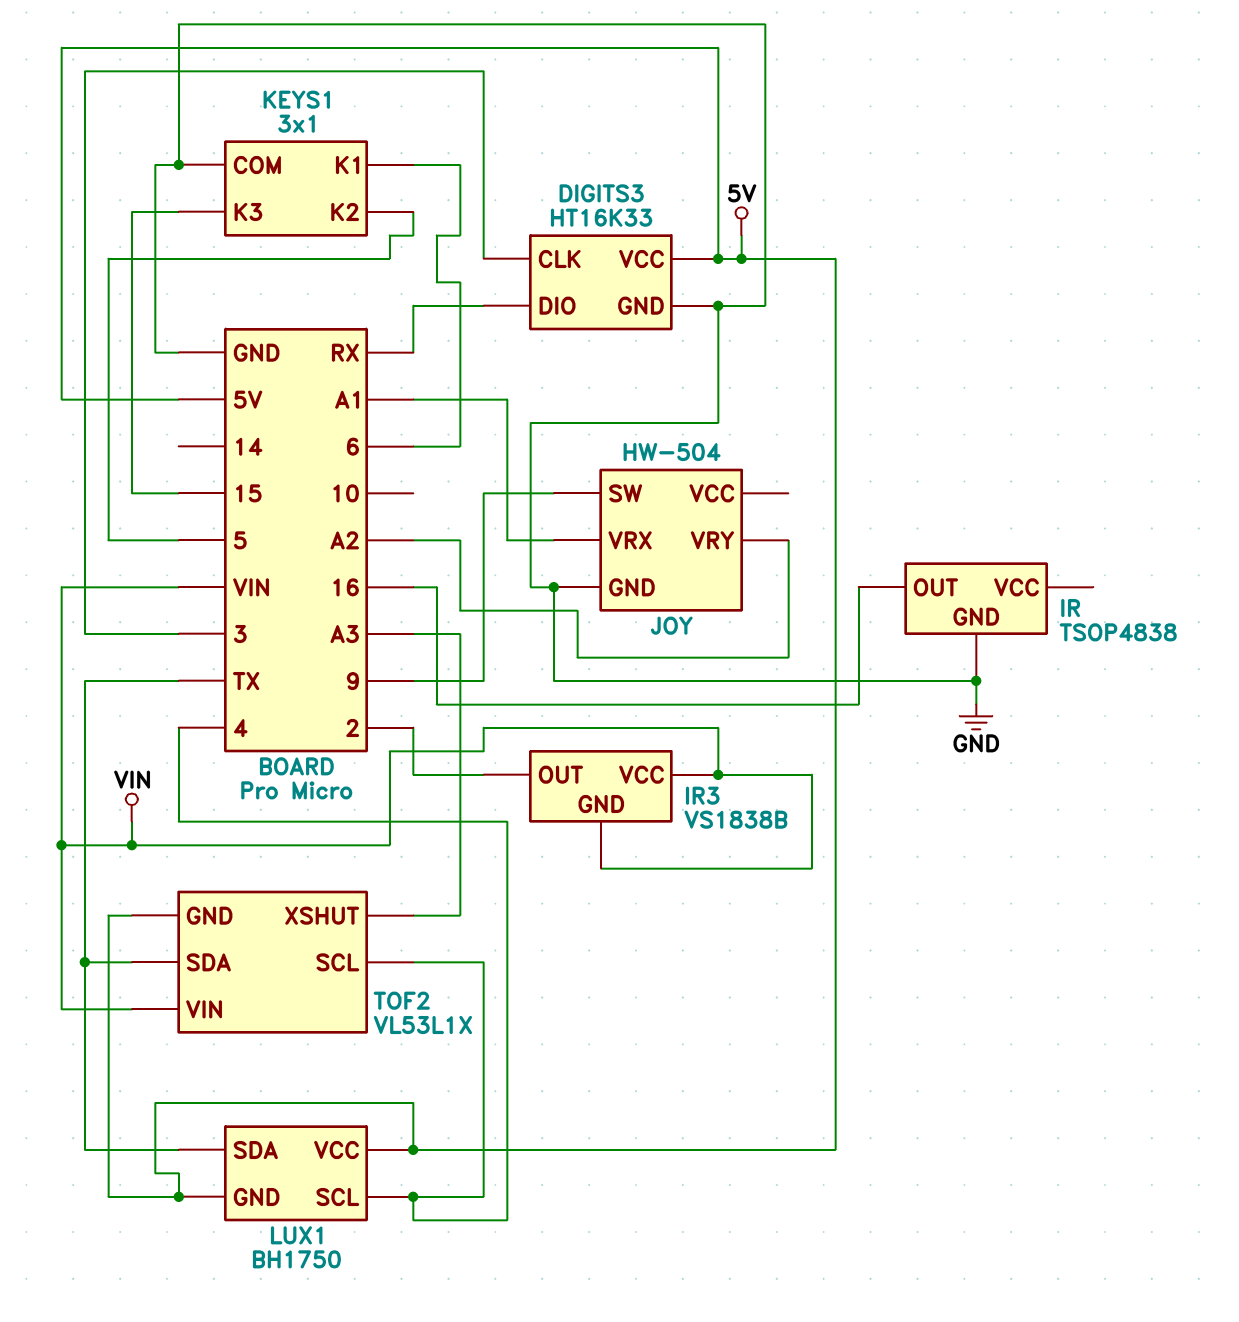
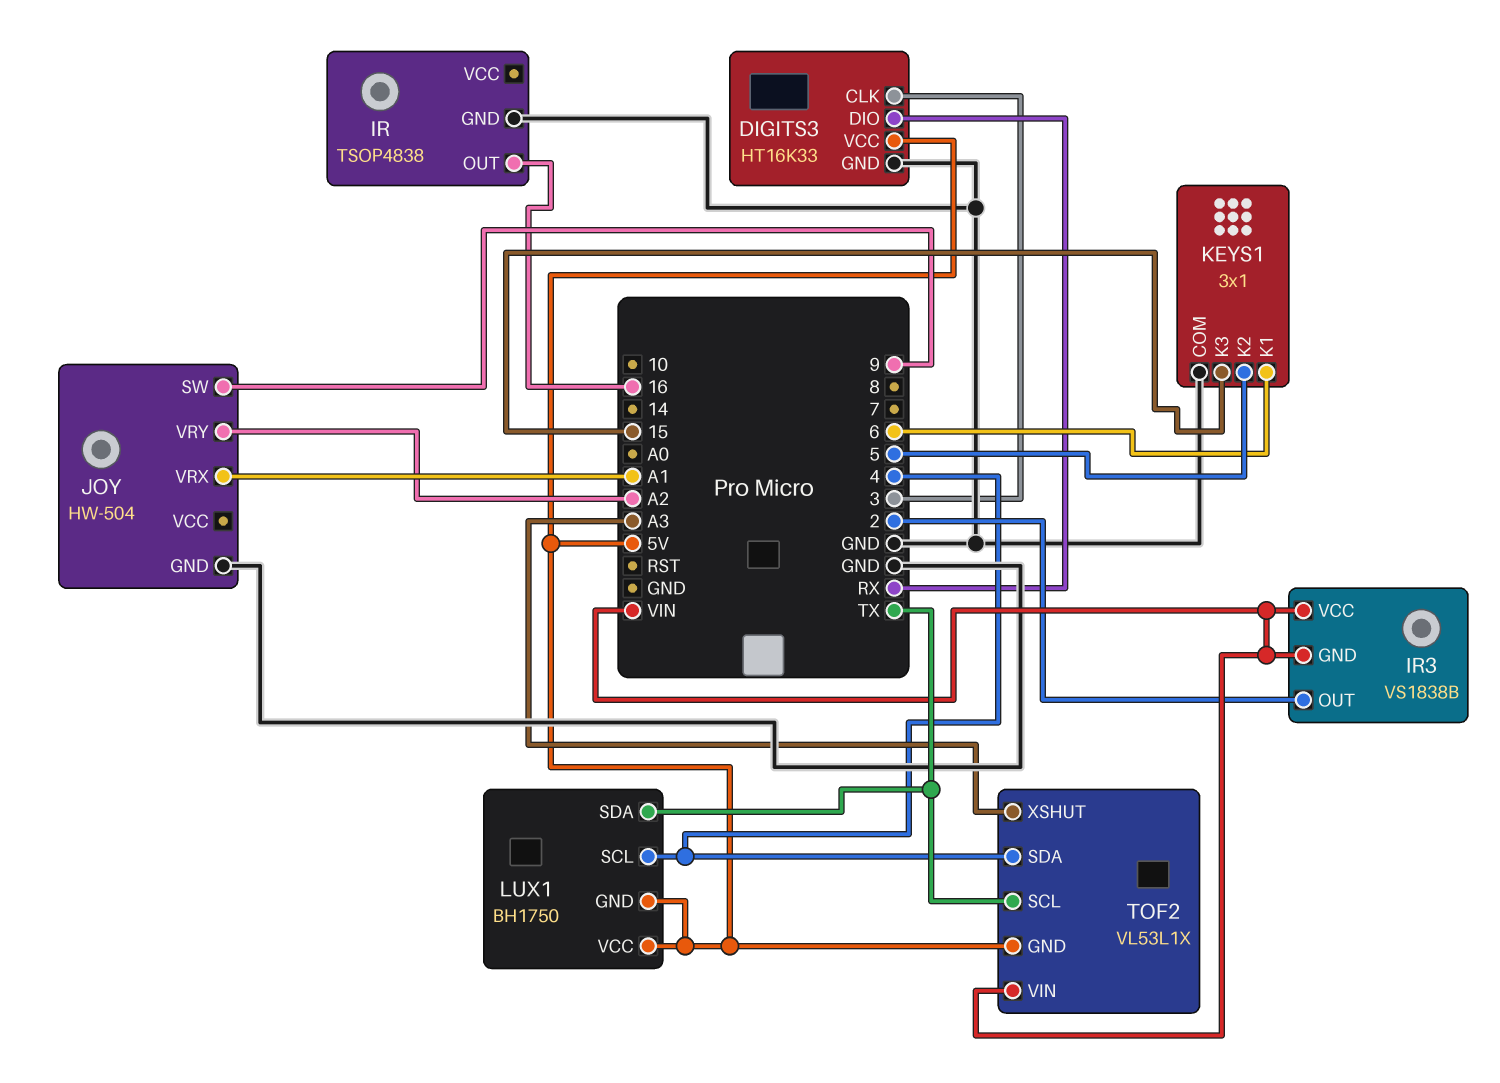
TOF2 pin SCL: 4 -> TX
TOF2 pin SDA: TX -> 4

